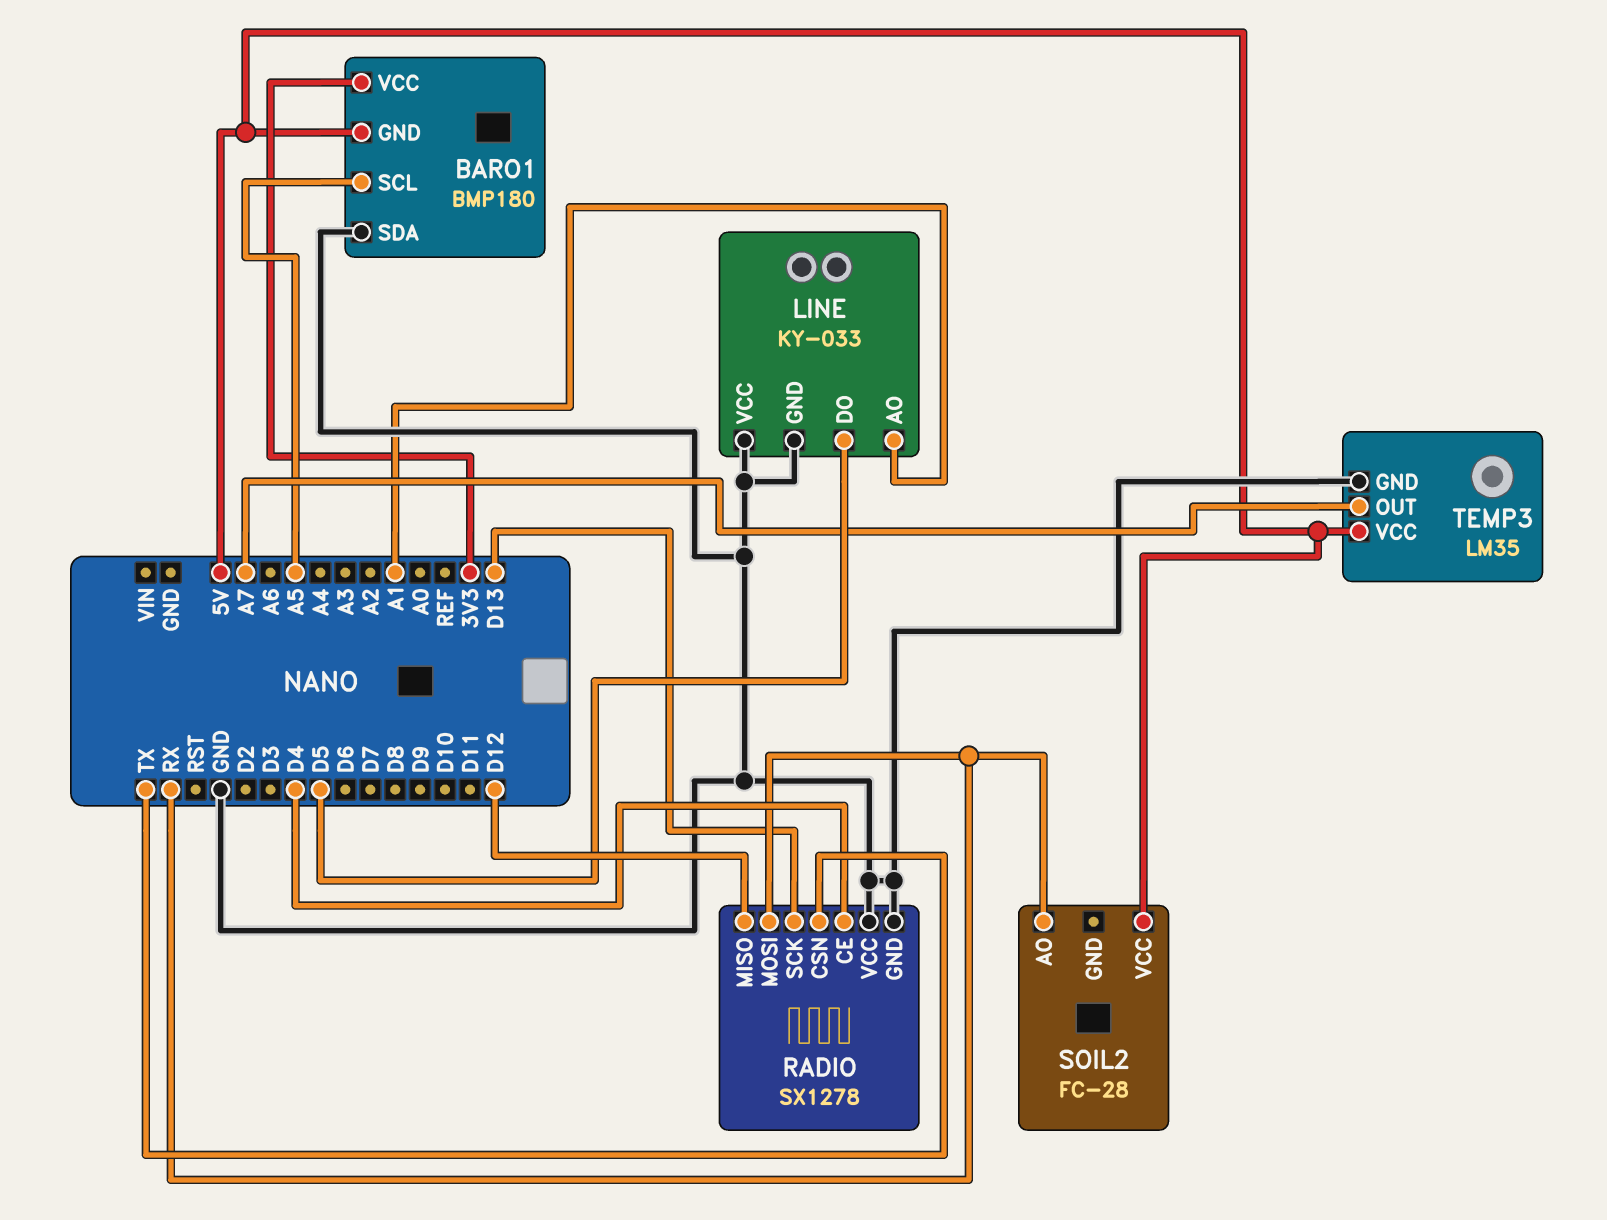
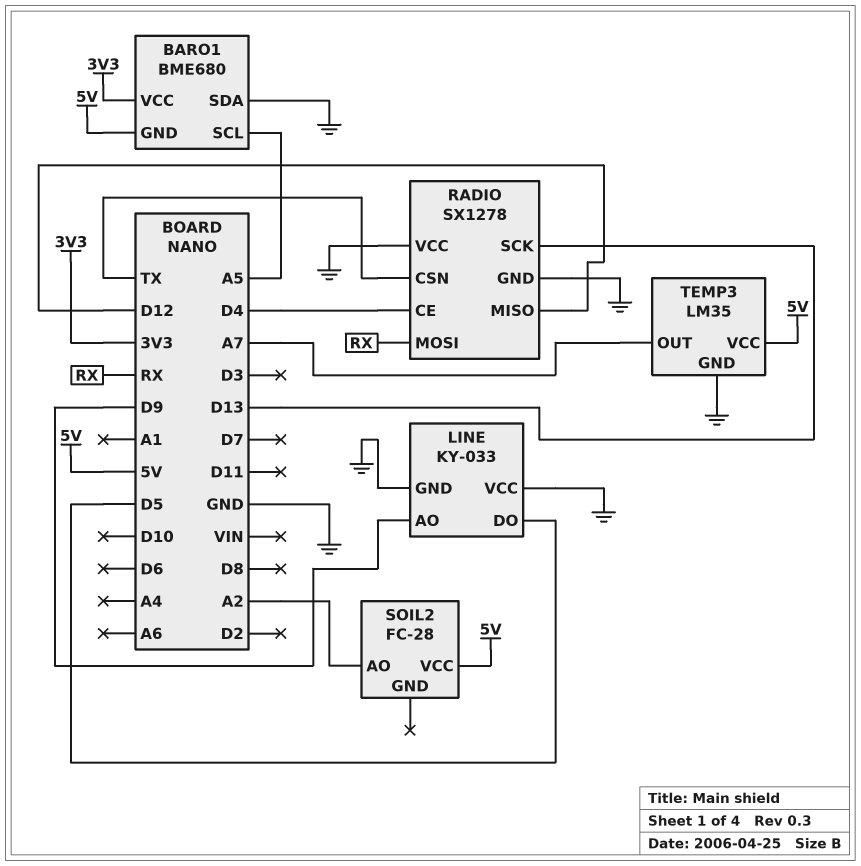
BARO1: BMP180 -> BME680
LINE pin AO: A1 -> D9
SOIL2 pin AO: RX -> A2

